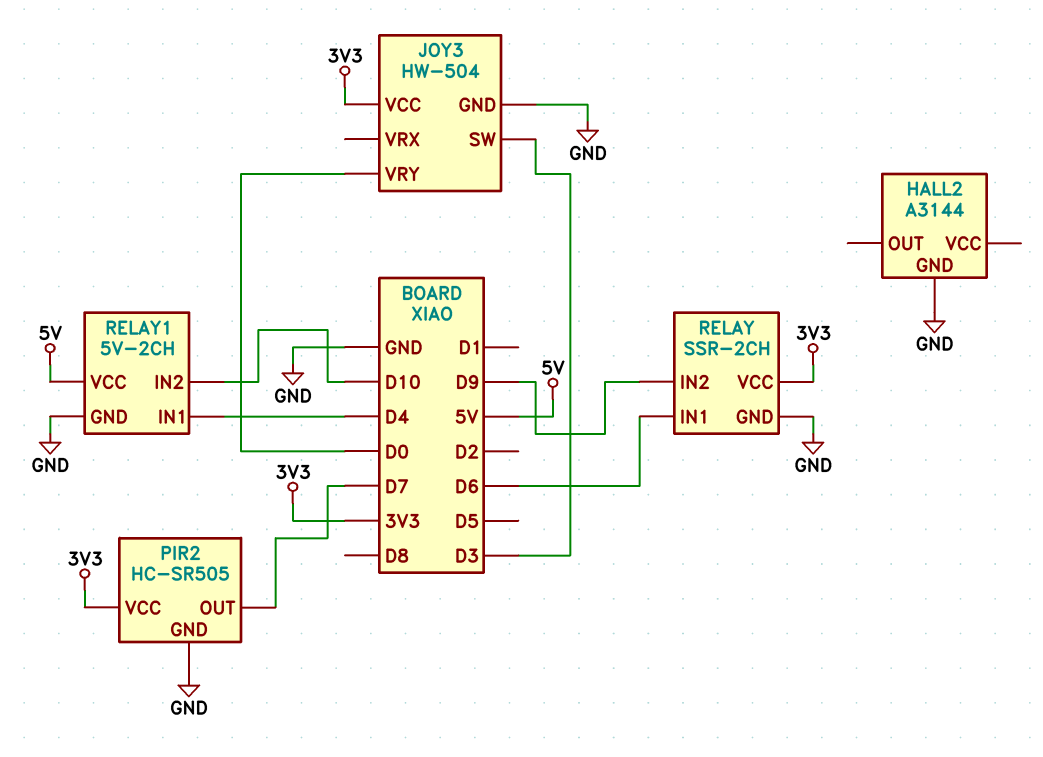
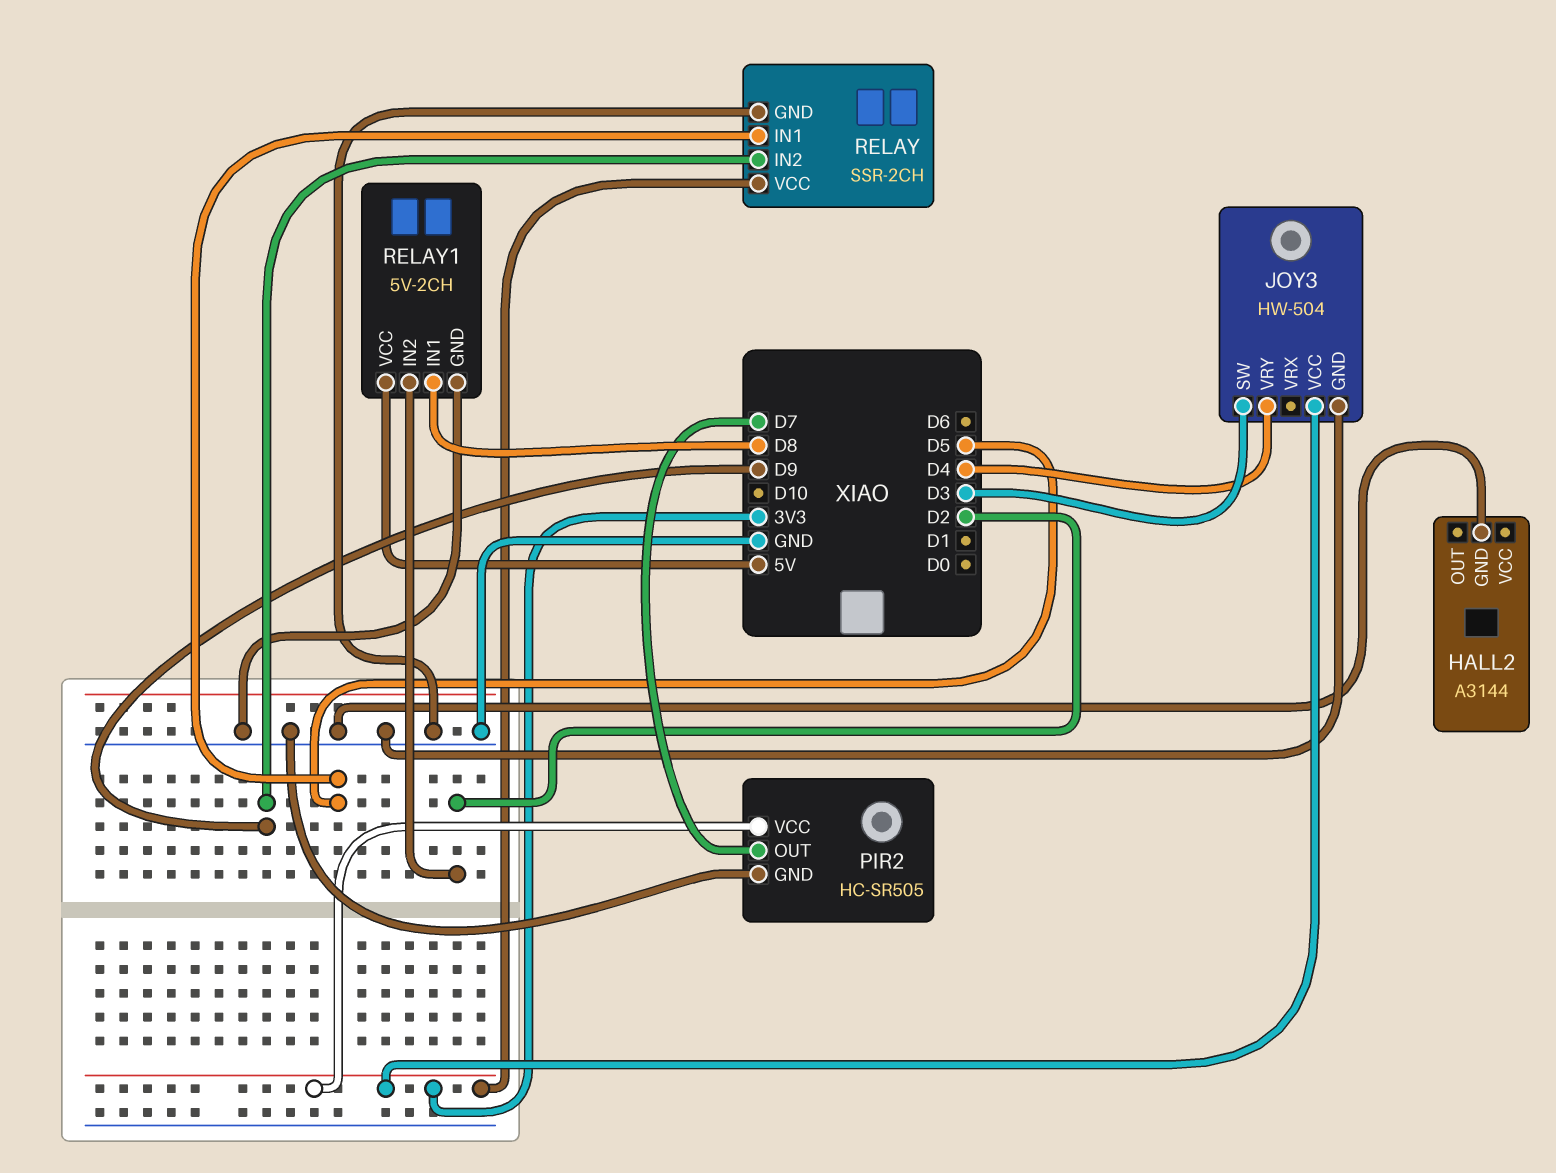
JOY3 pin VRY: D0 -> D4
RELAY pin IN1: D6 -> D5
RELAY1 pin IN1: D4 -> D8
RELAY1 pin IN2: D10 -> D2

